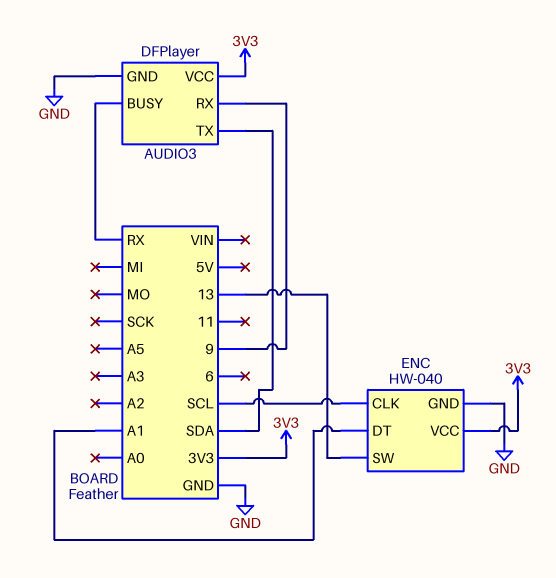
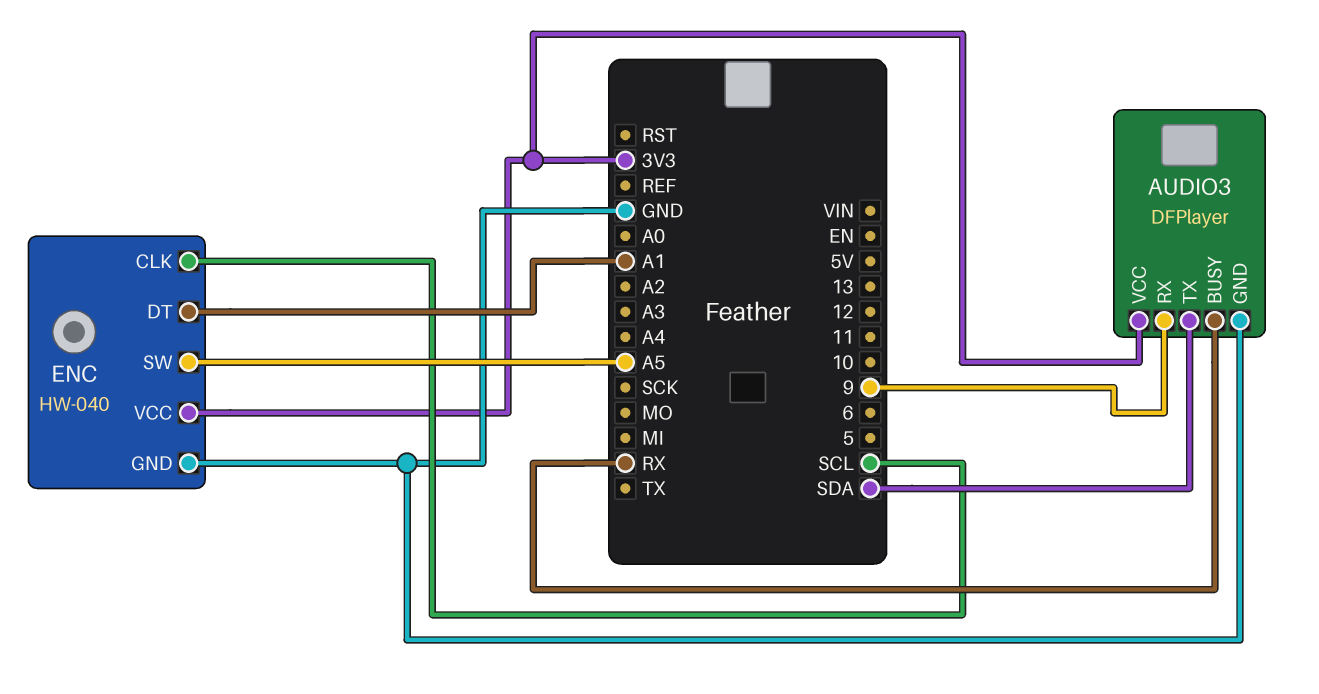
ENC pin SW: 13 -> A5

